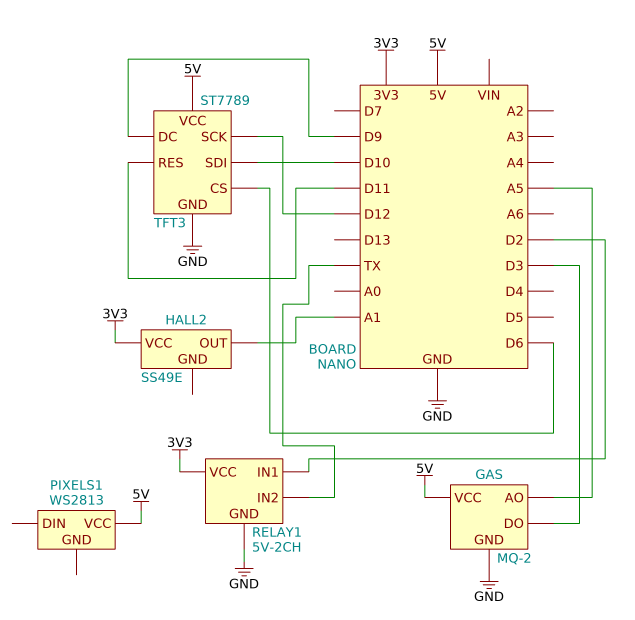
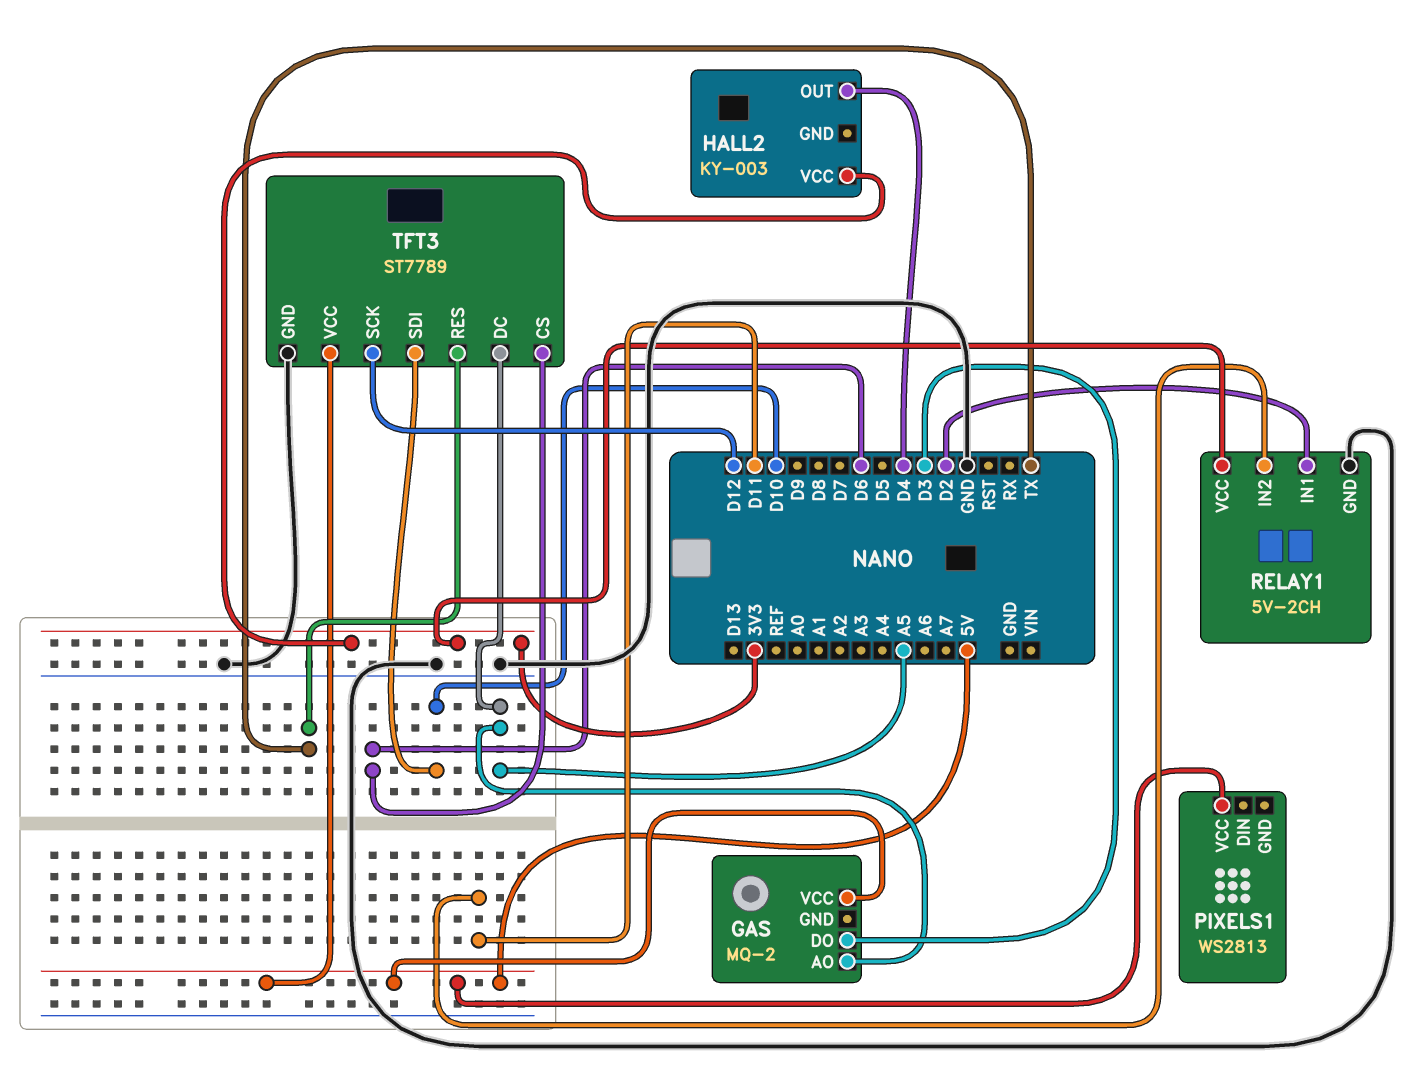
GAS pin GND: GND -> none
HALL2: SS49E -> KY-003
HALL2 pin OUT: A1 -> D4
RELAY1 pin IN2: TX -> D11
TFT3 pin DC: D9 -> A5
TFT3 pin RES: D11 -> TX

